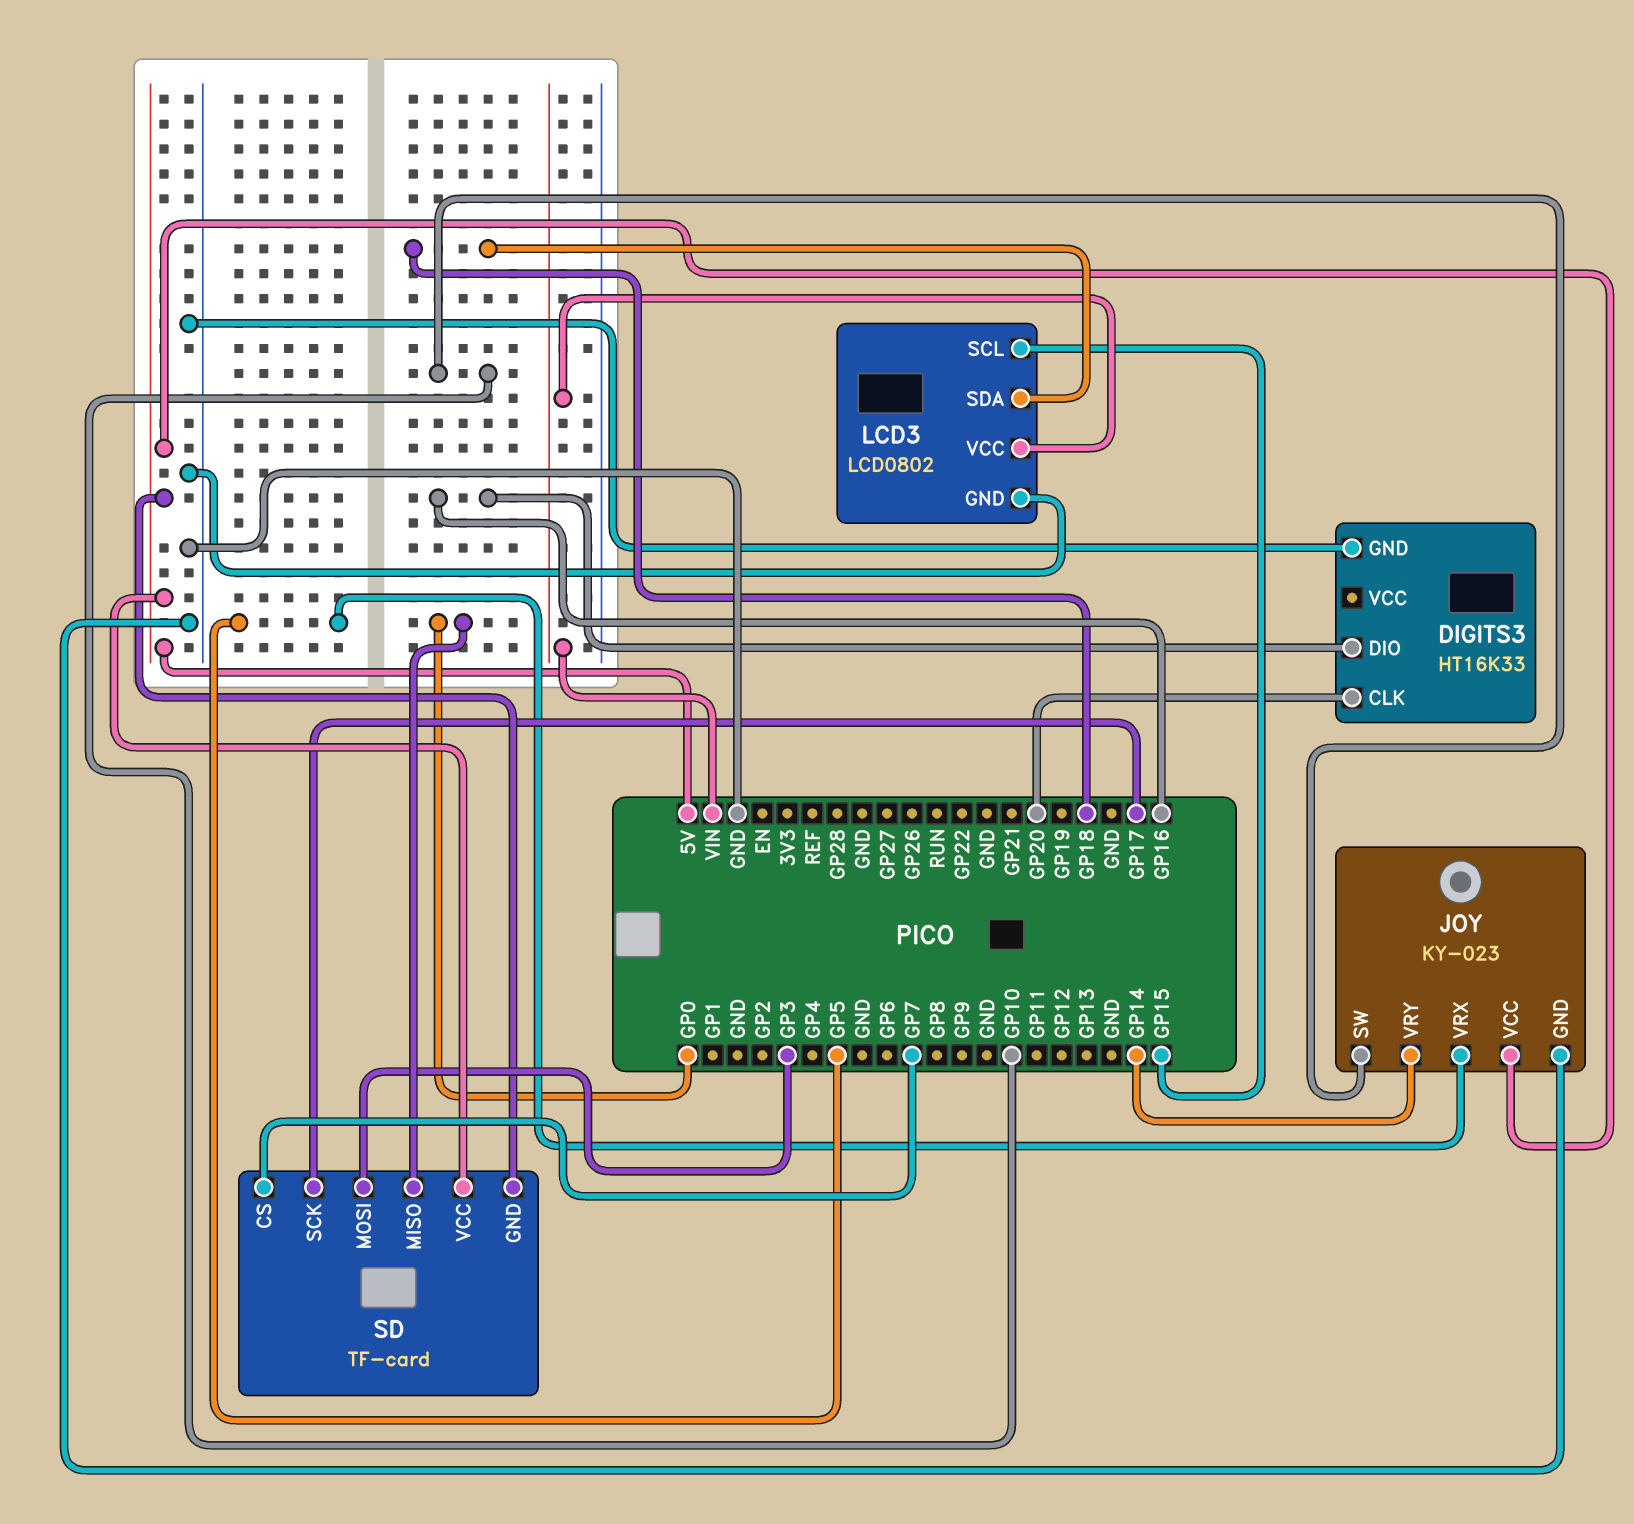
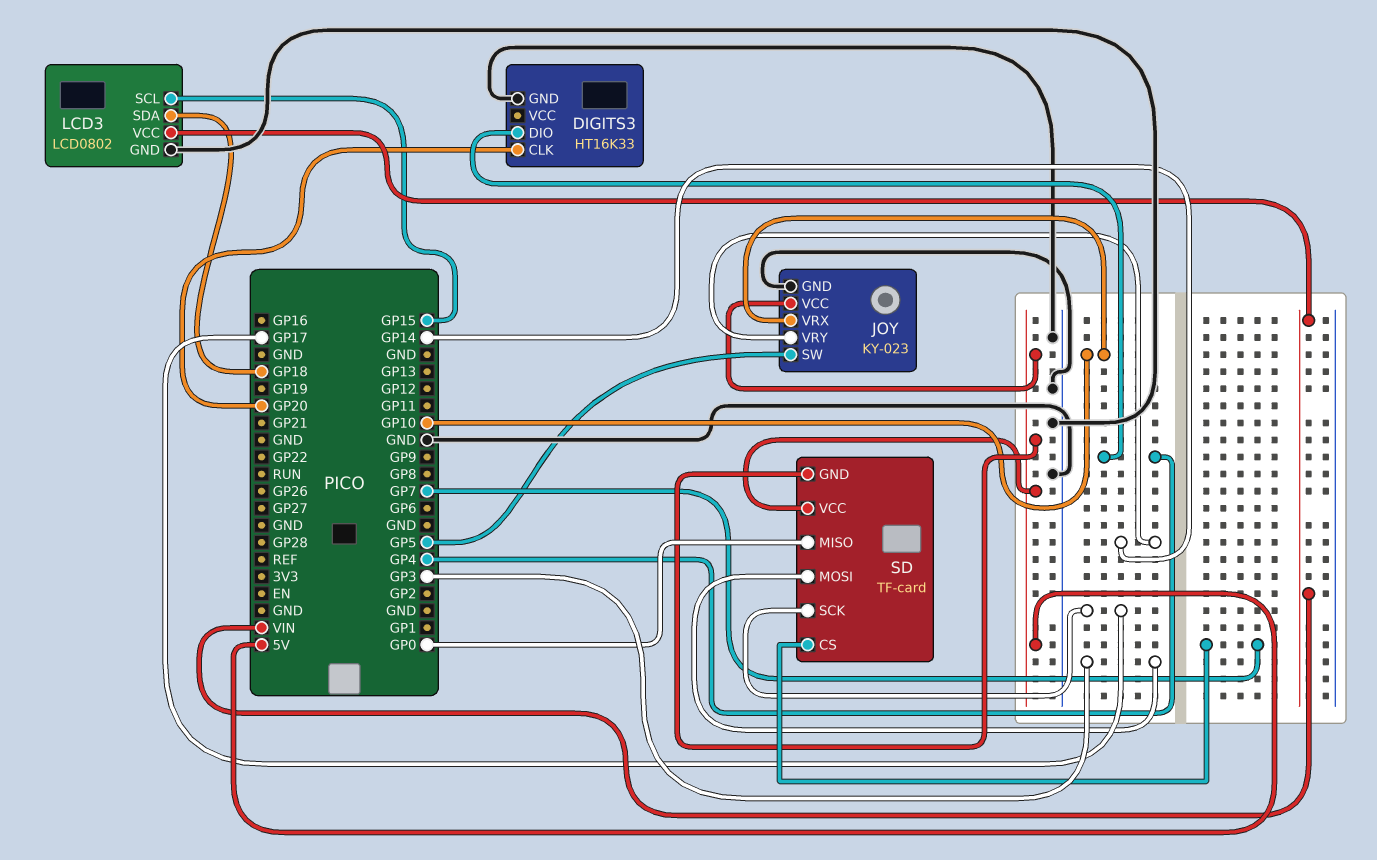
DIGITS3 pin DIO: GP16 -> GP4
JOY pin SW: GP10 -> GP5
JOY pin VRX: GP5 -> GP10

